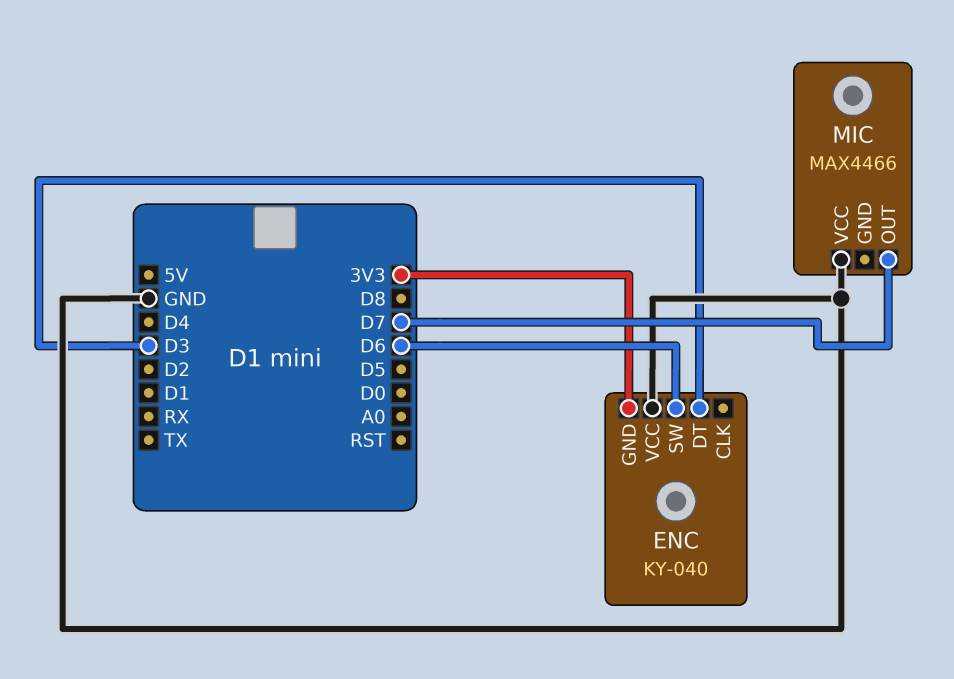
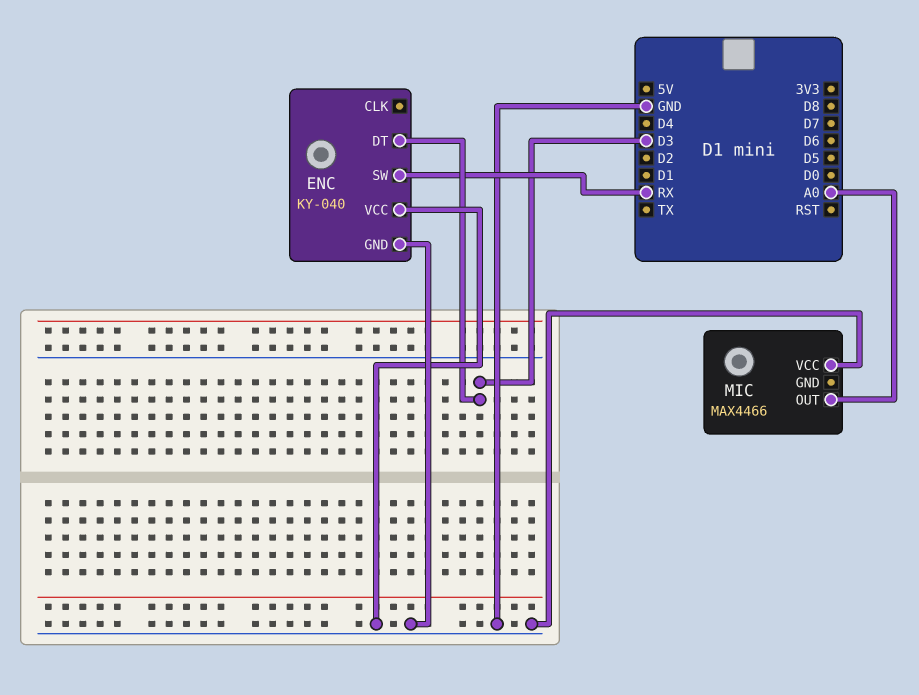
ENC pin GND: 3V3 -> GND
ENC pin SW: D6 -> RX
MIC pin OUT: D7 -> A0

